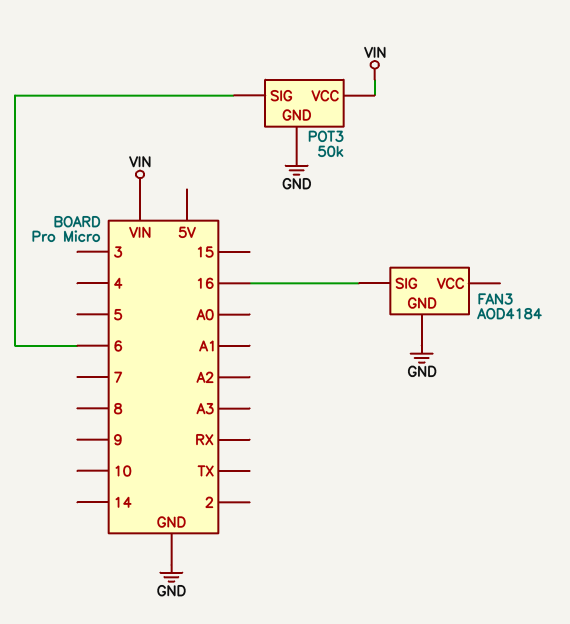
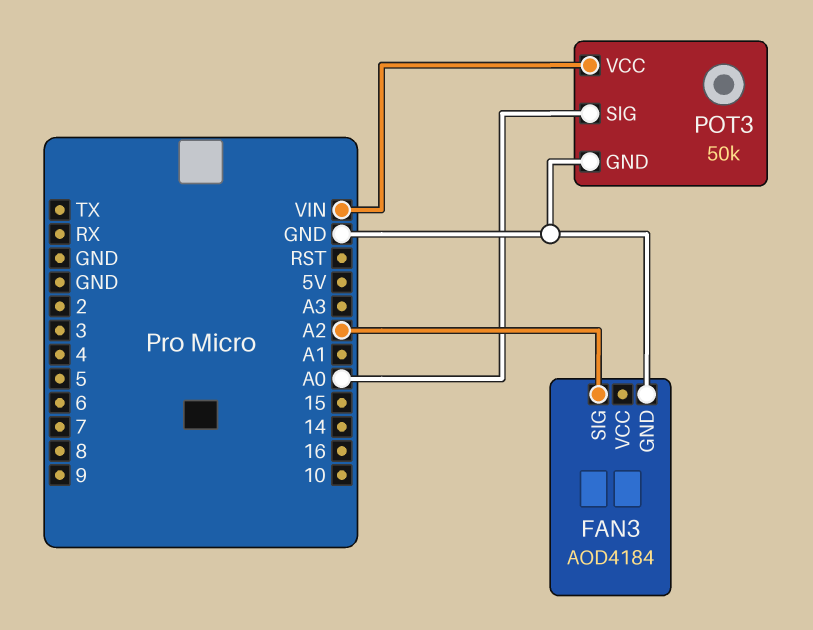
FAN3 pin SIG: 16 -> A2
POT3 pin SIG: 6 -> A0

